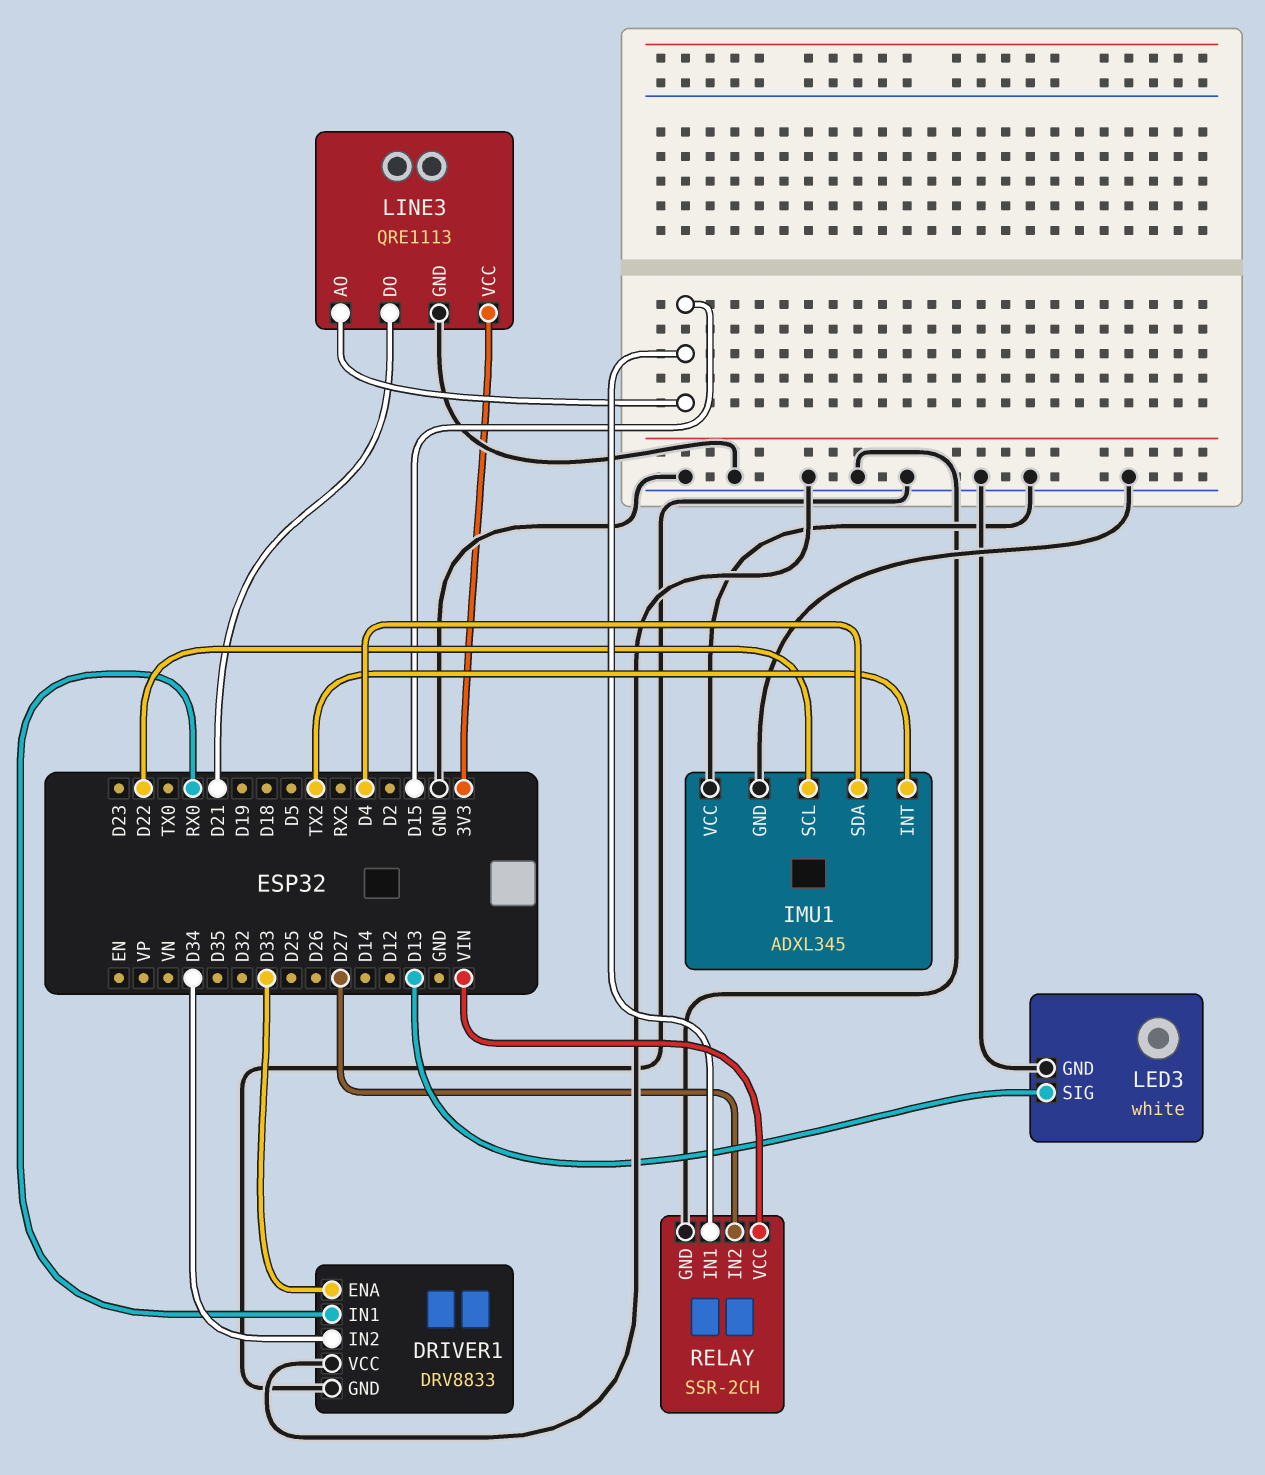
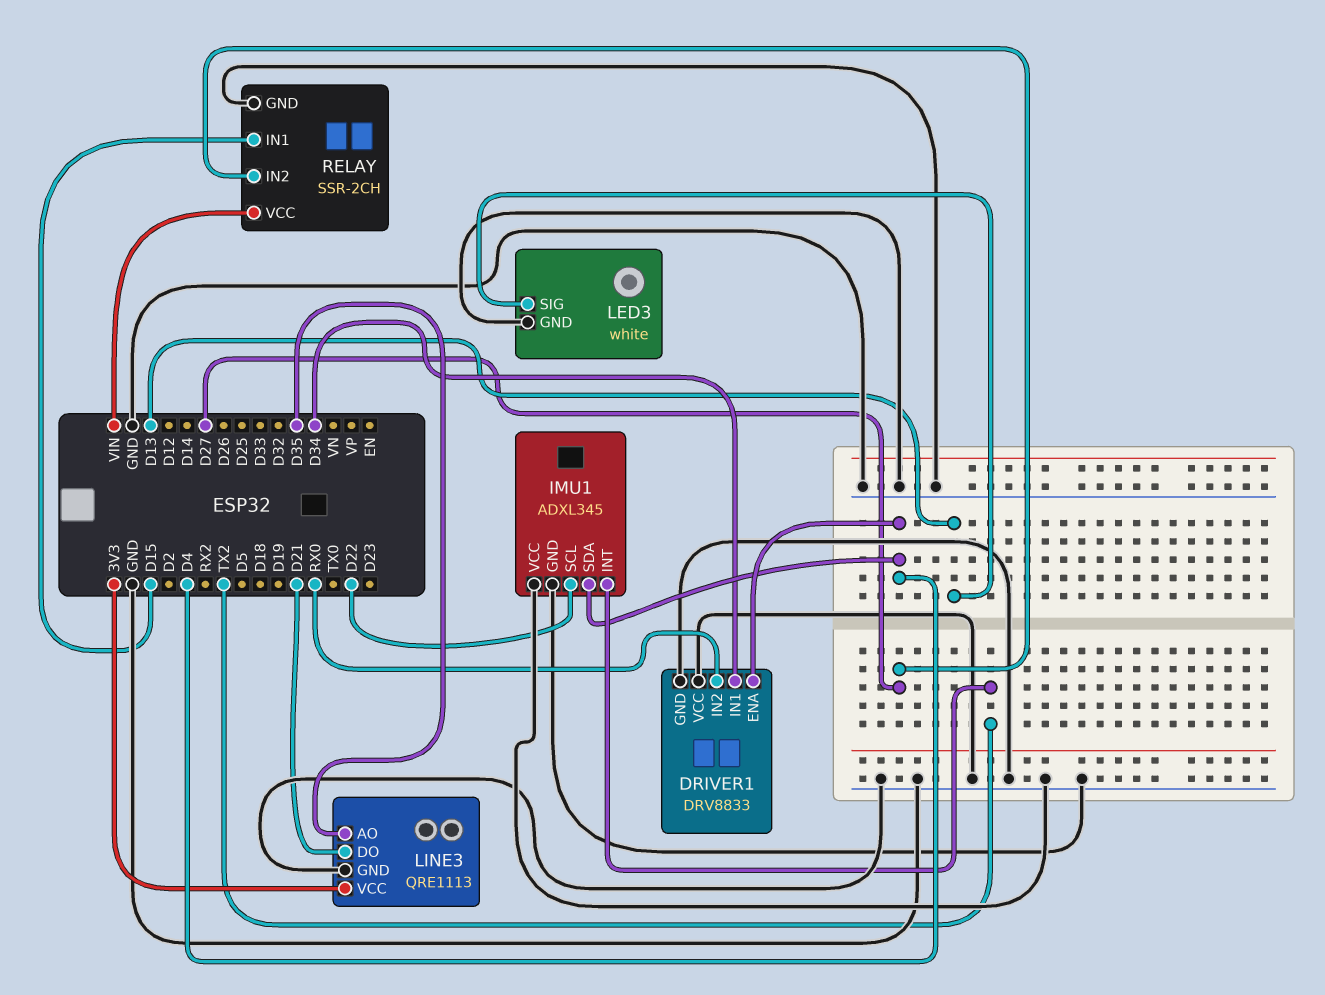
DRIVER1 pin ENA: D33 -> D4
DRIVER1 pin IN1: RX0 -> D34
DRIVER1 pin IN2: D34 -> RX0
LINE3 pin AO: D15 -> D35

